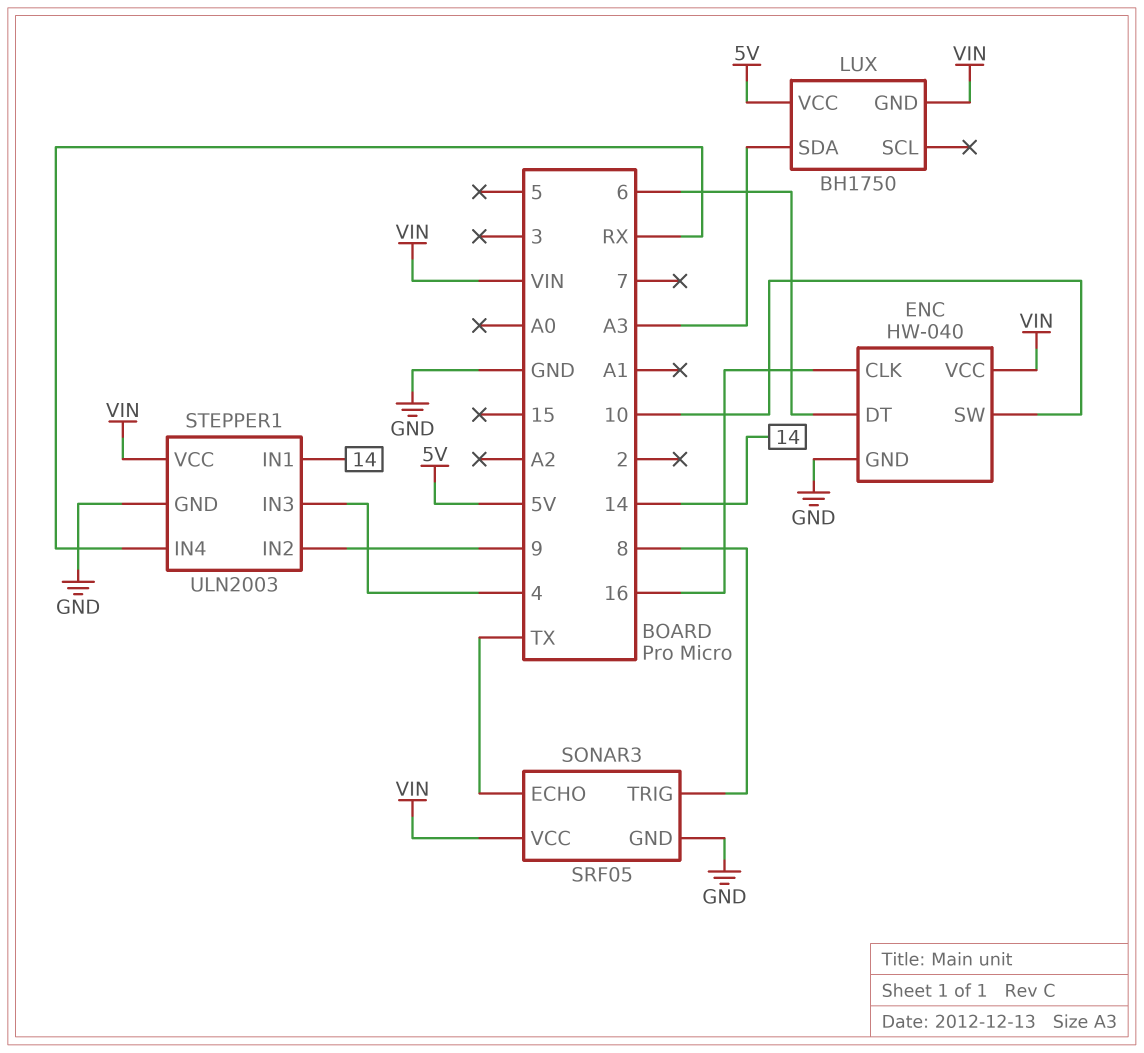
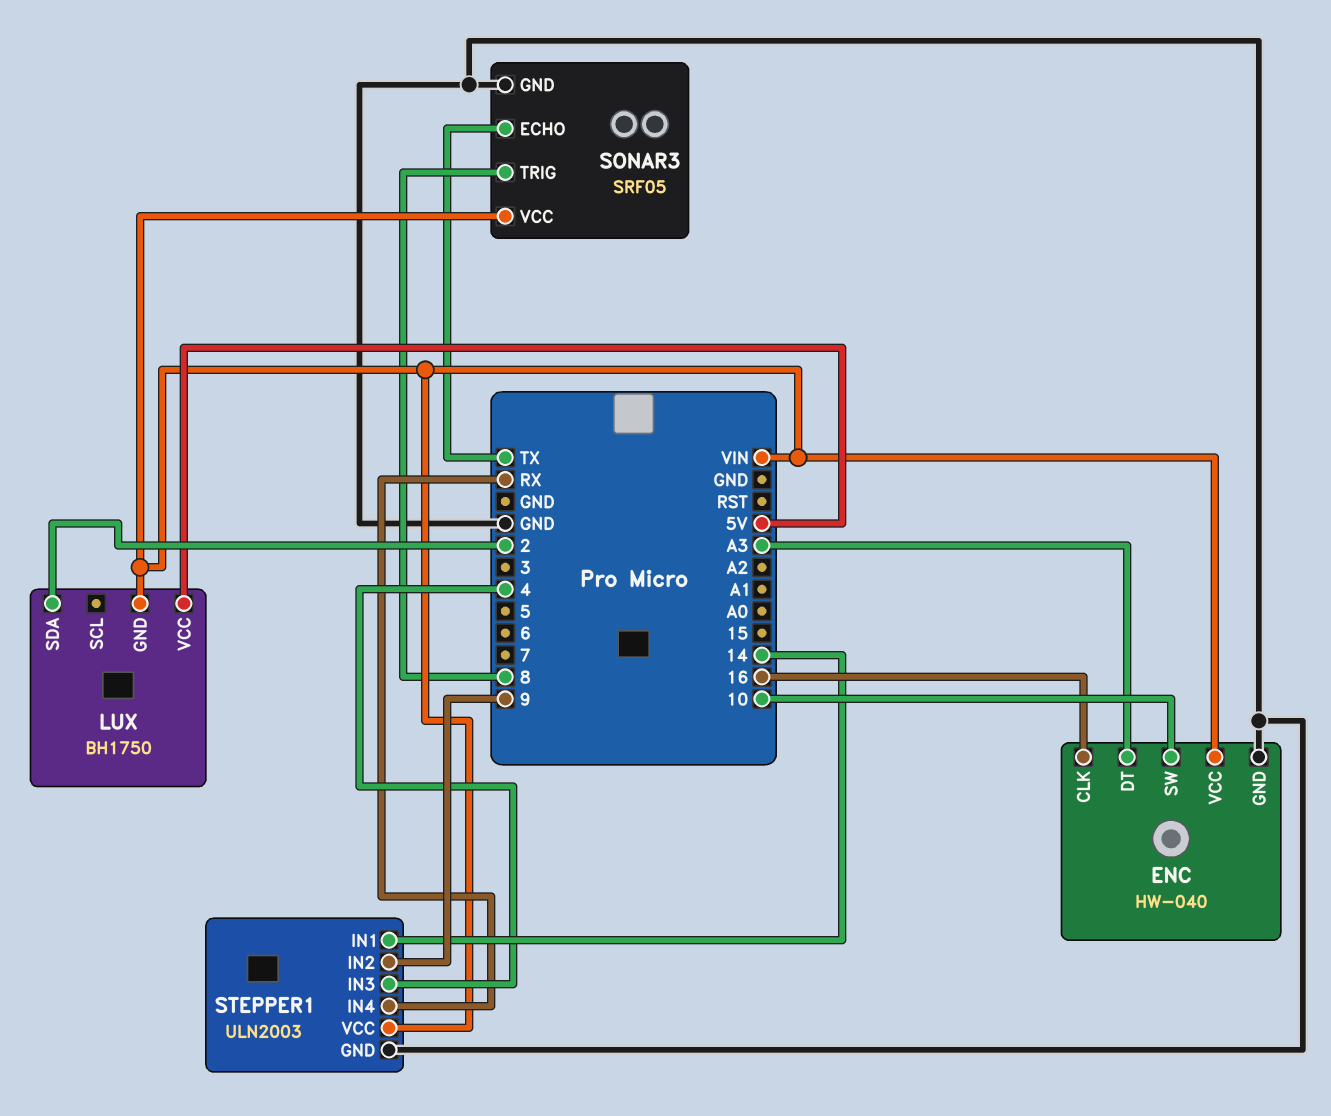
ENC pin DT: 6 -> A3
LUX pin SDA: A3 -> 2

